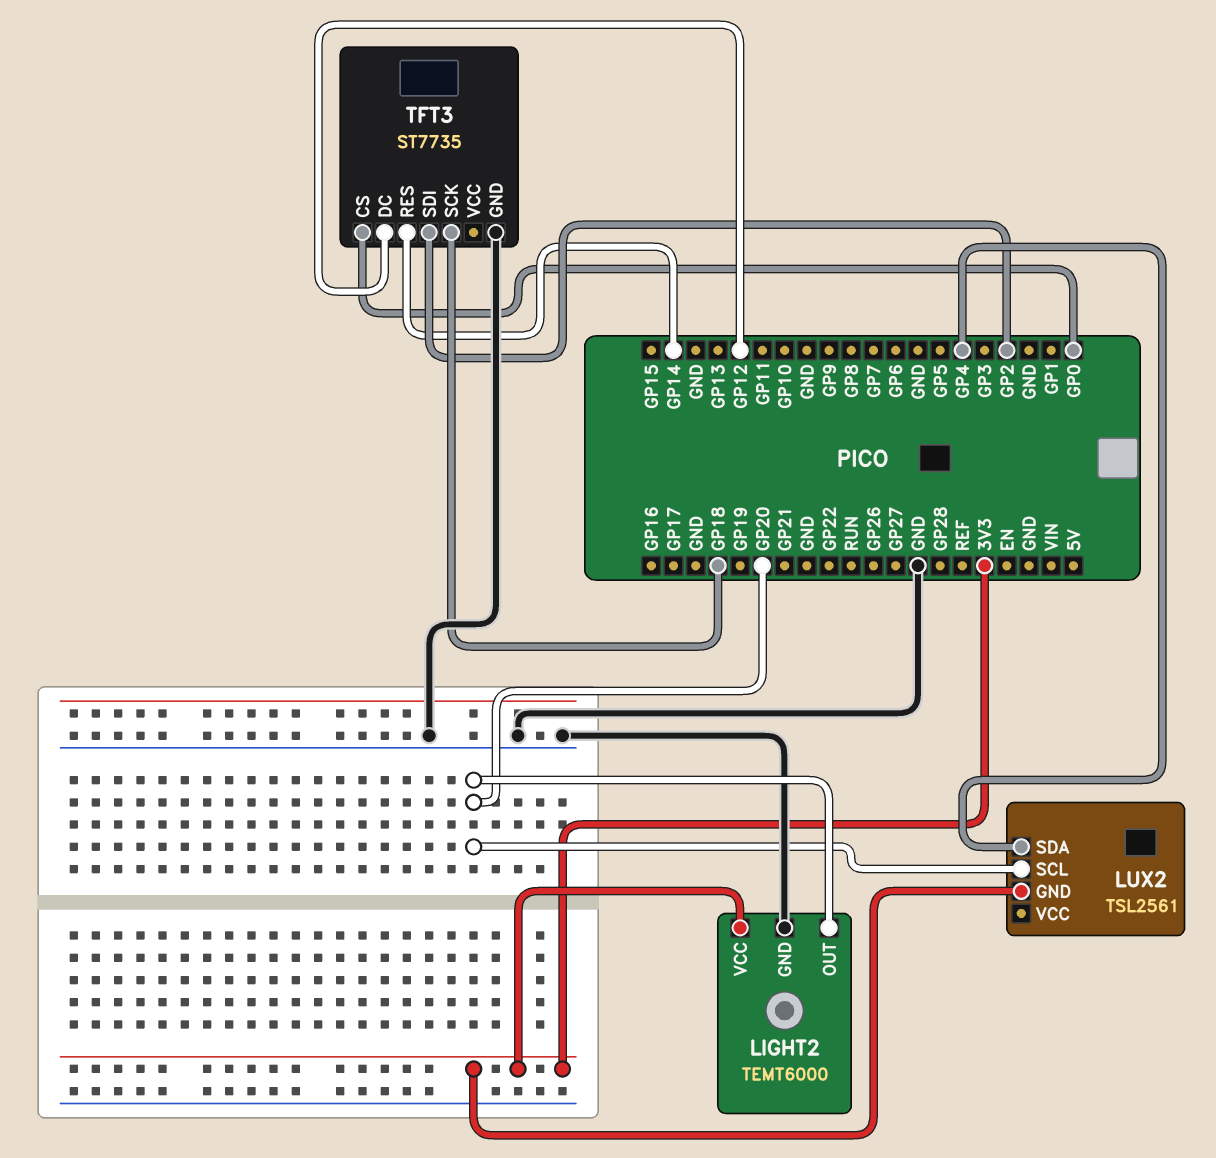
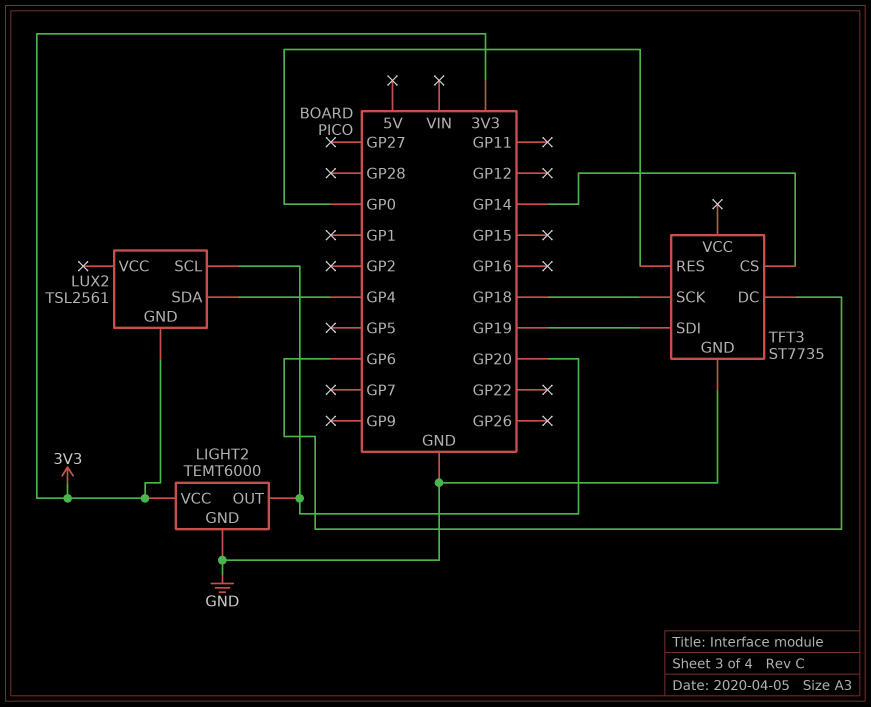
TFT3 pin CS: GP0 -> GP14
TFT3 pin DC: GP12 -> GP6
TFT3 pin RES: GP14 -> GP0
TFT3 pin SDI: GP2 -> GP19

